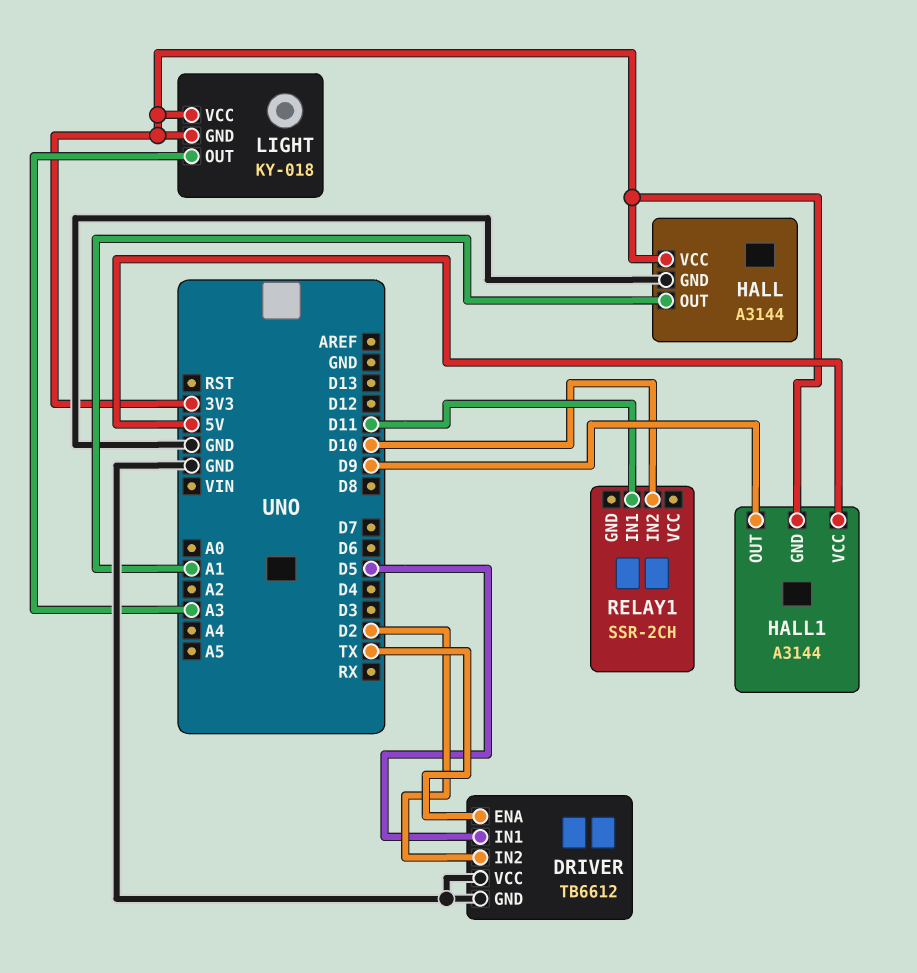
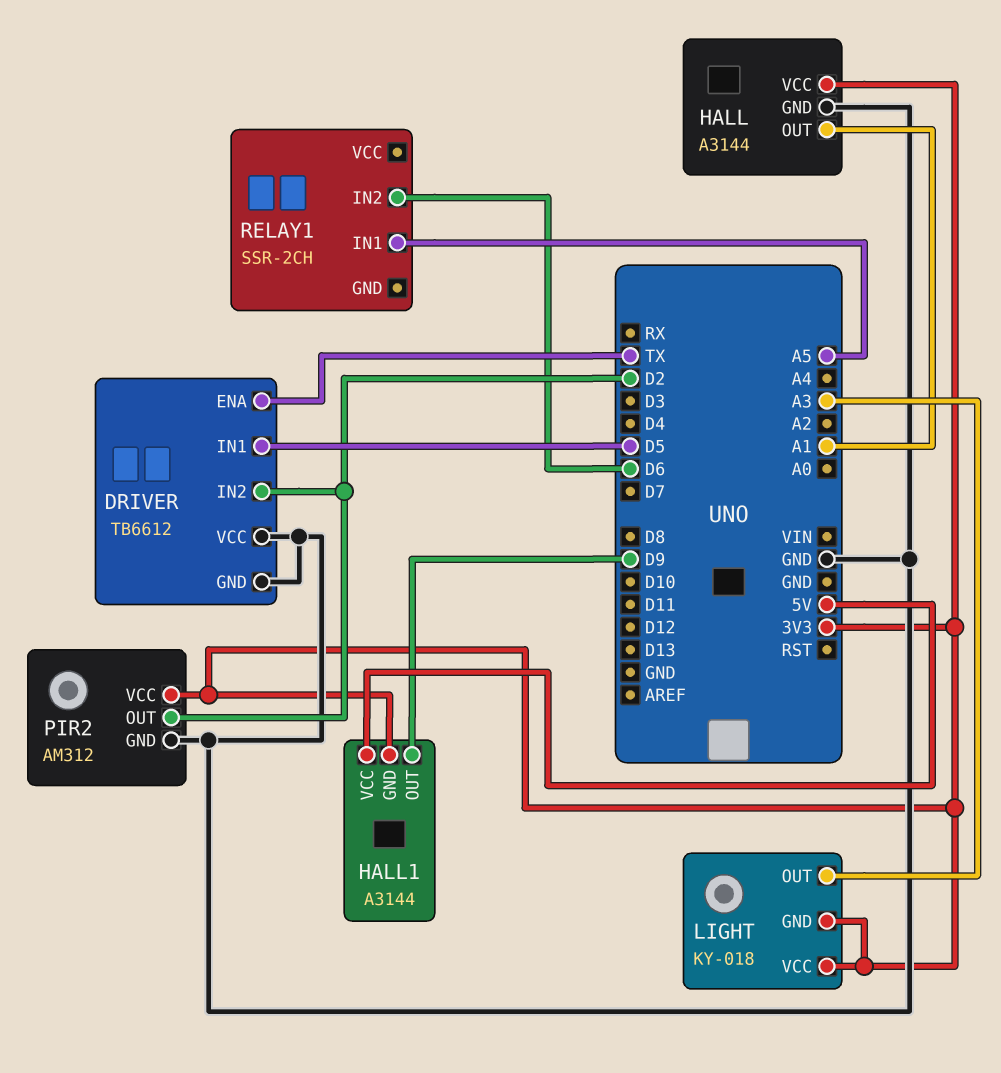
PIR2: none -> AM312
PIR2 pin GND: none -> GND
PIR2 pin OUT: none -> D2
PIR2 pin VCC: none -> 3V3
RELAY1 pin IN1: D11 -> A5
RELAY1 pin IN2: D10 -> D6

